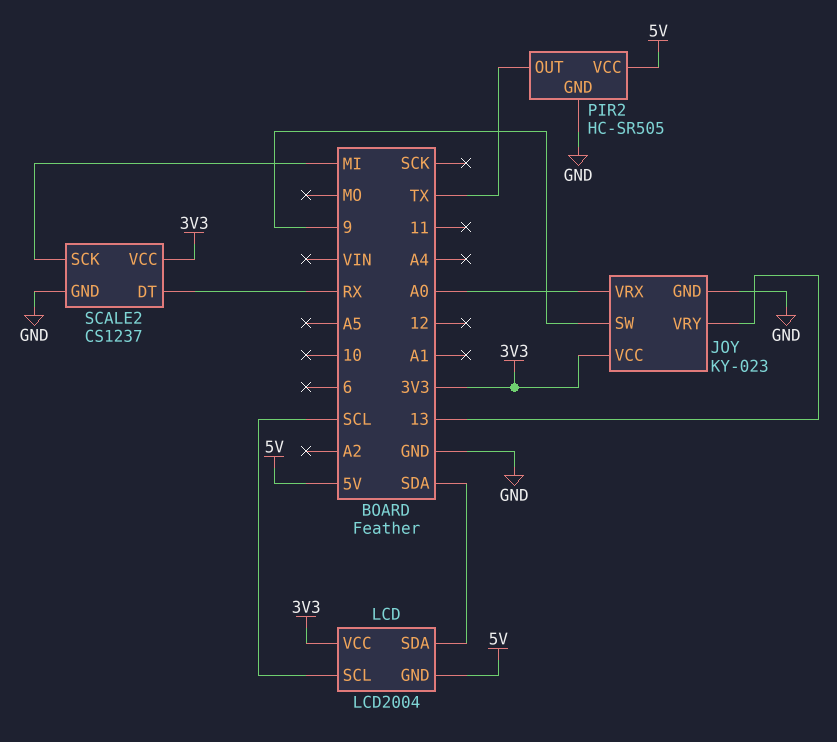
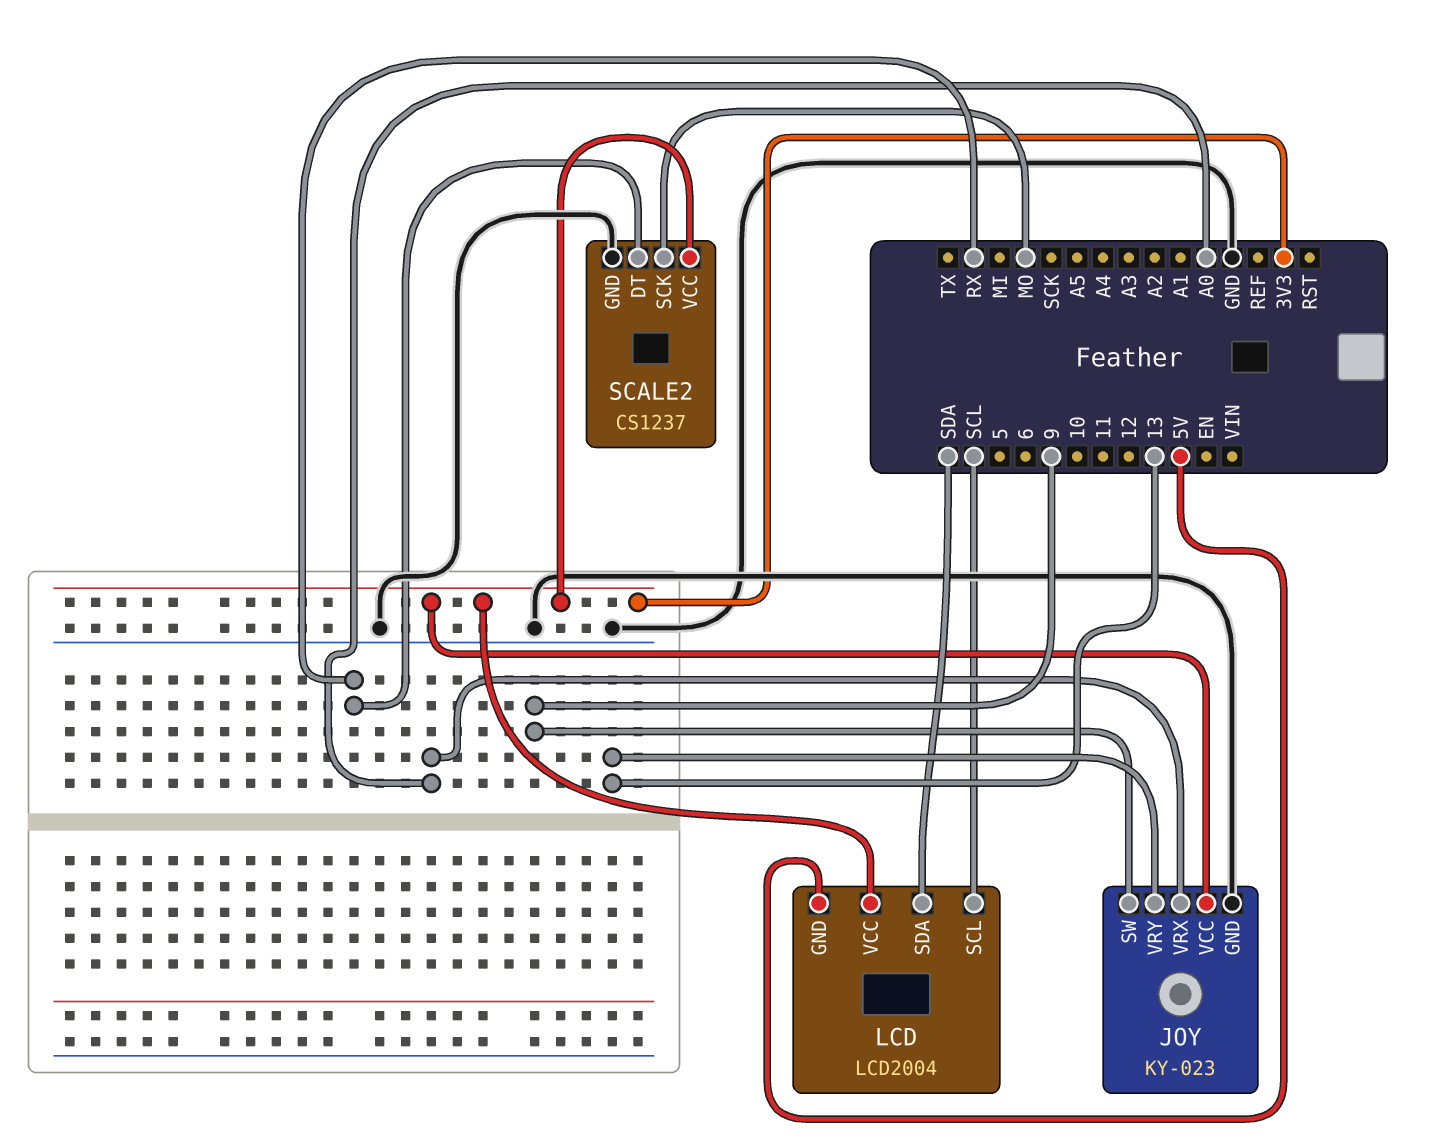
PIR2: HC-SR505 -> none
PIR2 pin GND: GND -> none
PIR2 pin OUT: TX -> none
PIR2 pin VCC: 5V -> none
SCALE2 pin SCK: MI -> MO

